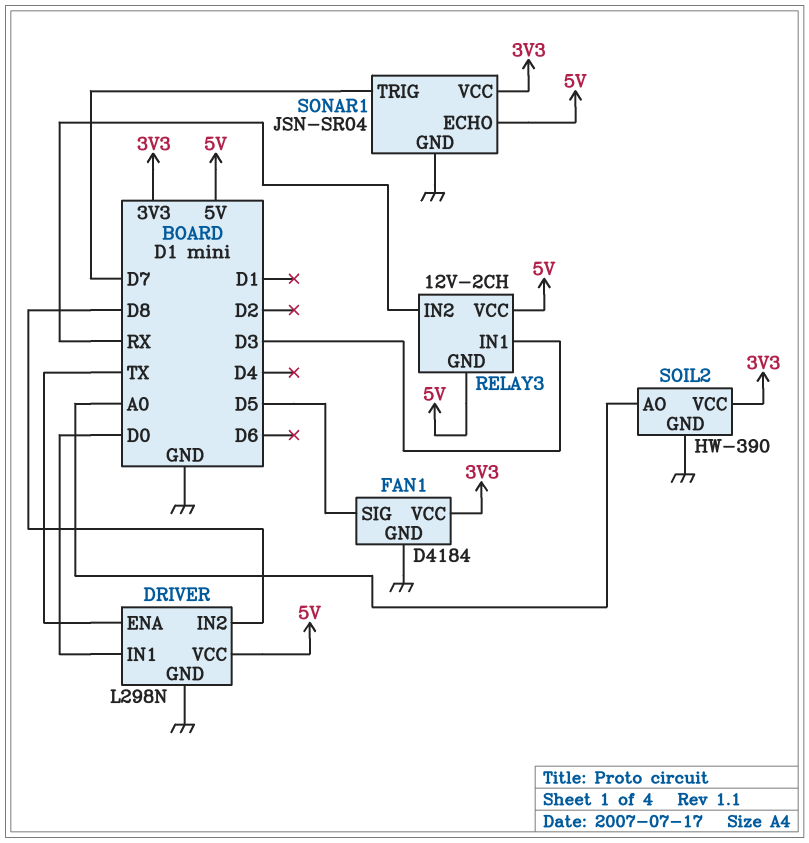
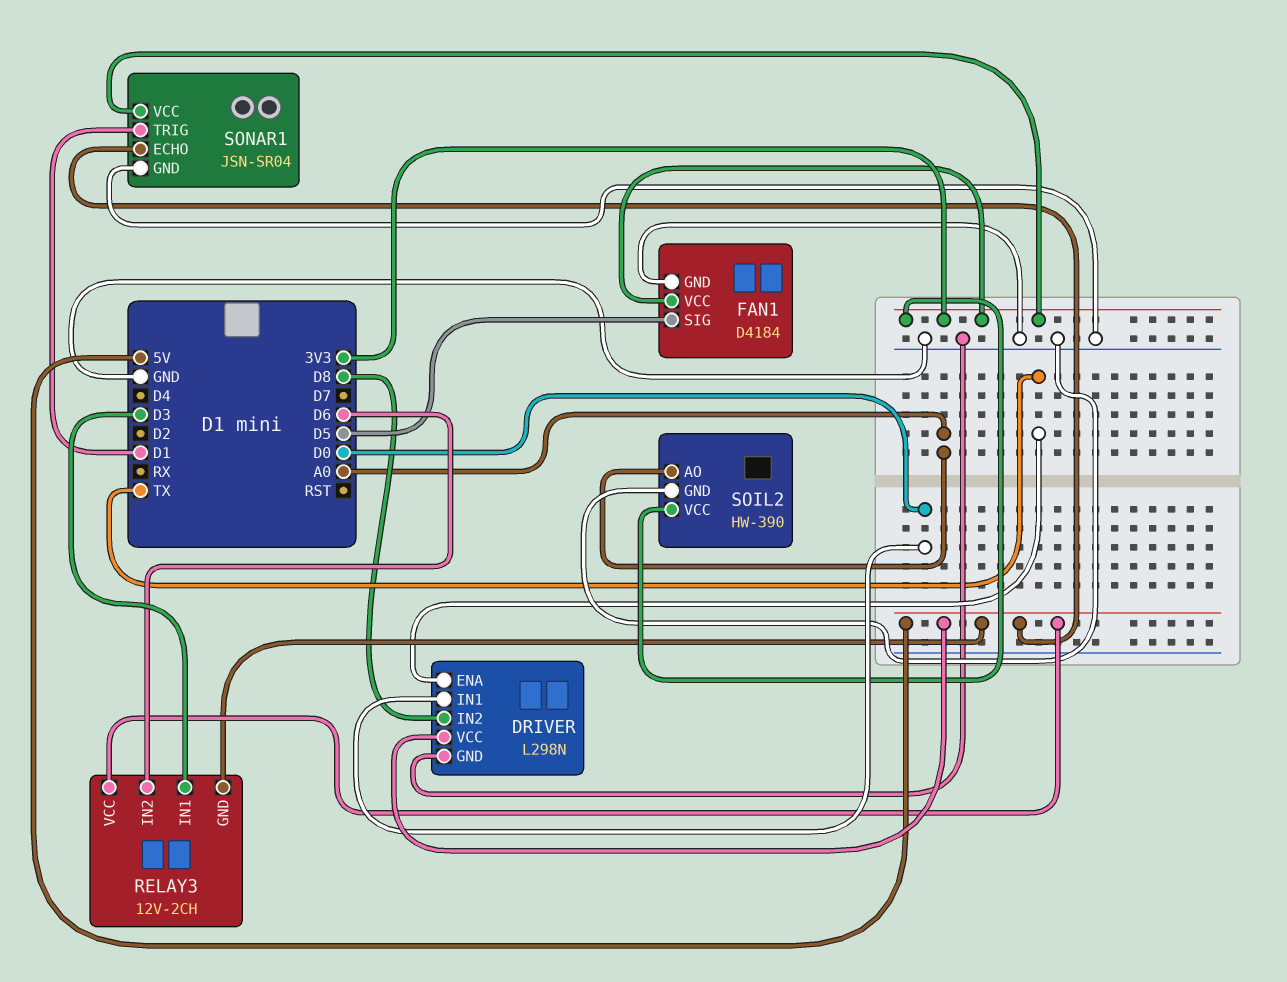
RELAY3 pin IN2: RX -> D6
SONAR1 pin TRIG: D7 -> D1

